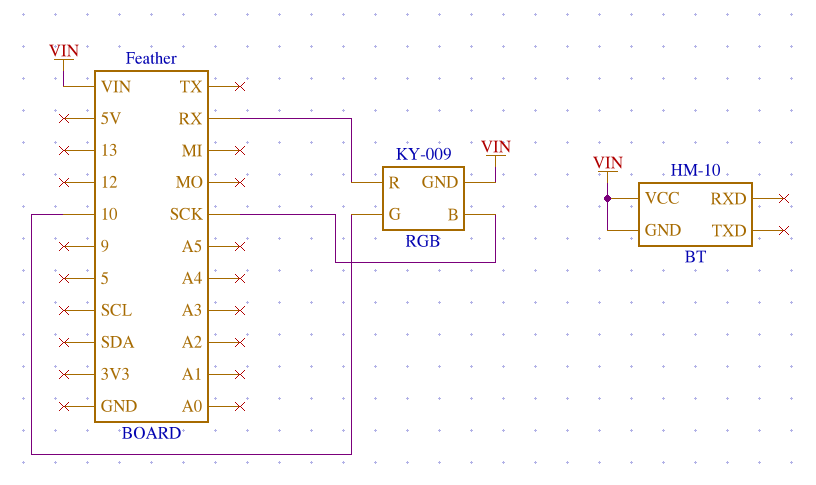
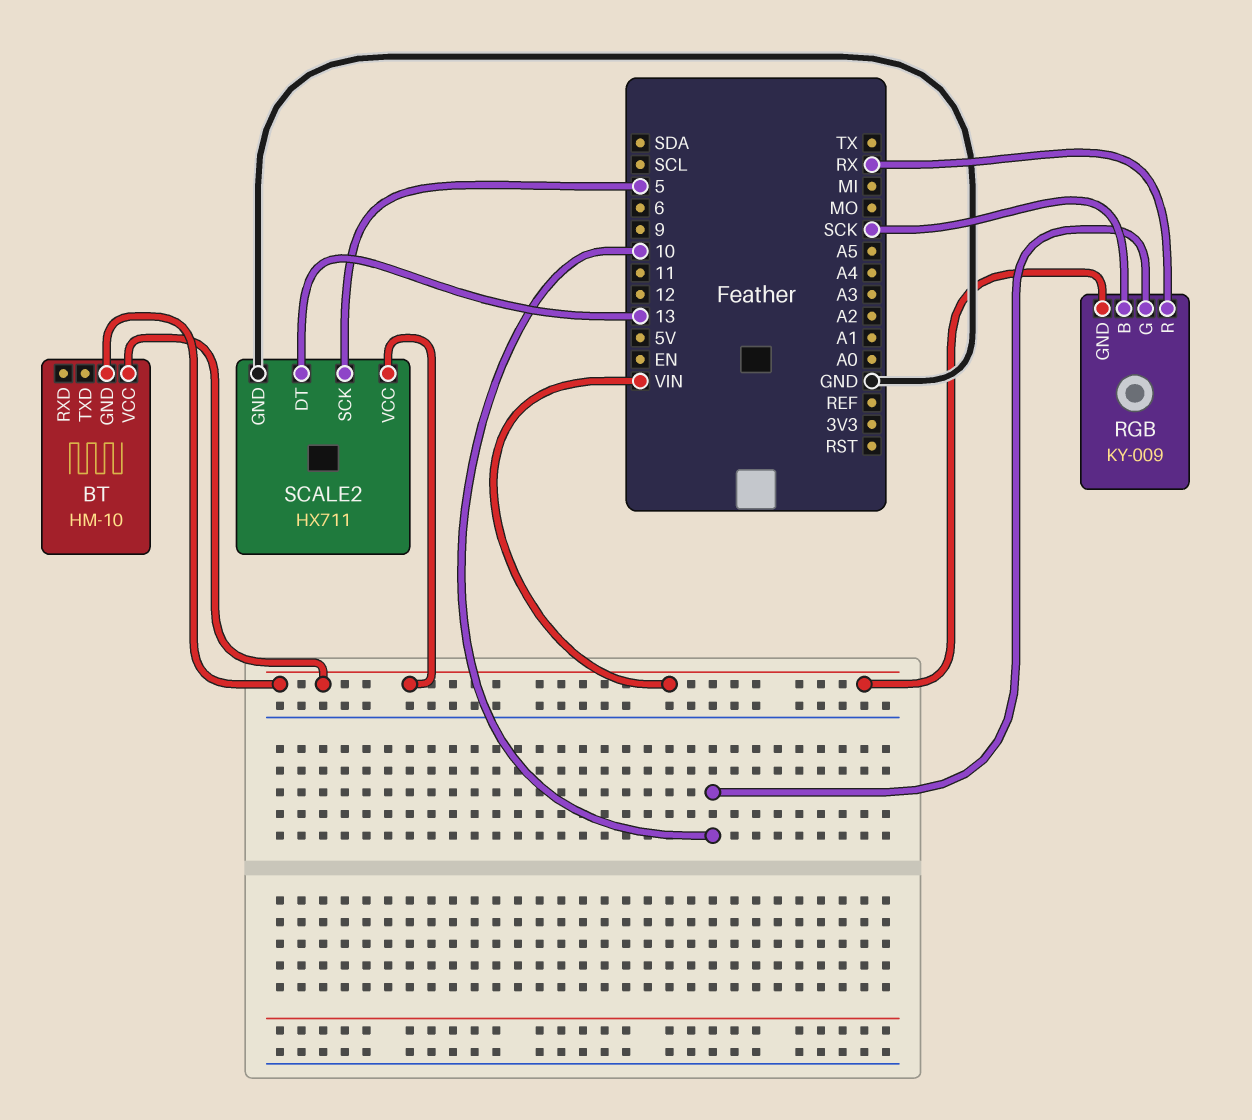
SCALE2: none -> HX711
SCALE2 pin DT: none -> 13
SCALE2 pin GND: none -> GND
SCALE2 pin SCK: none -> 5
SCALE2 pin VCC: none -> VIN

